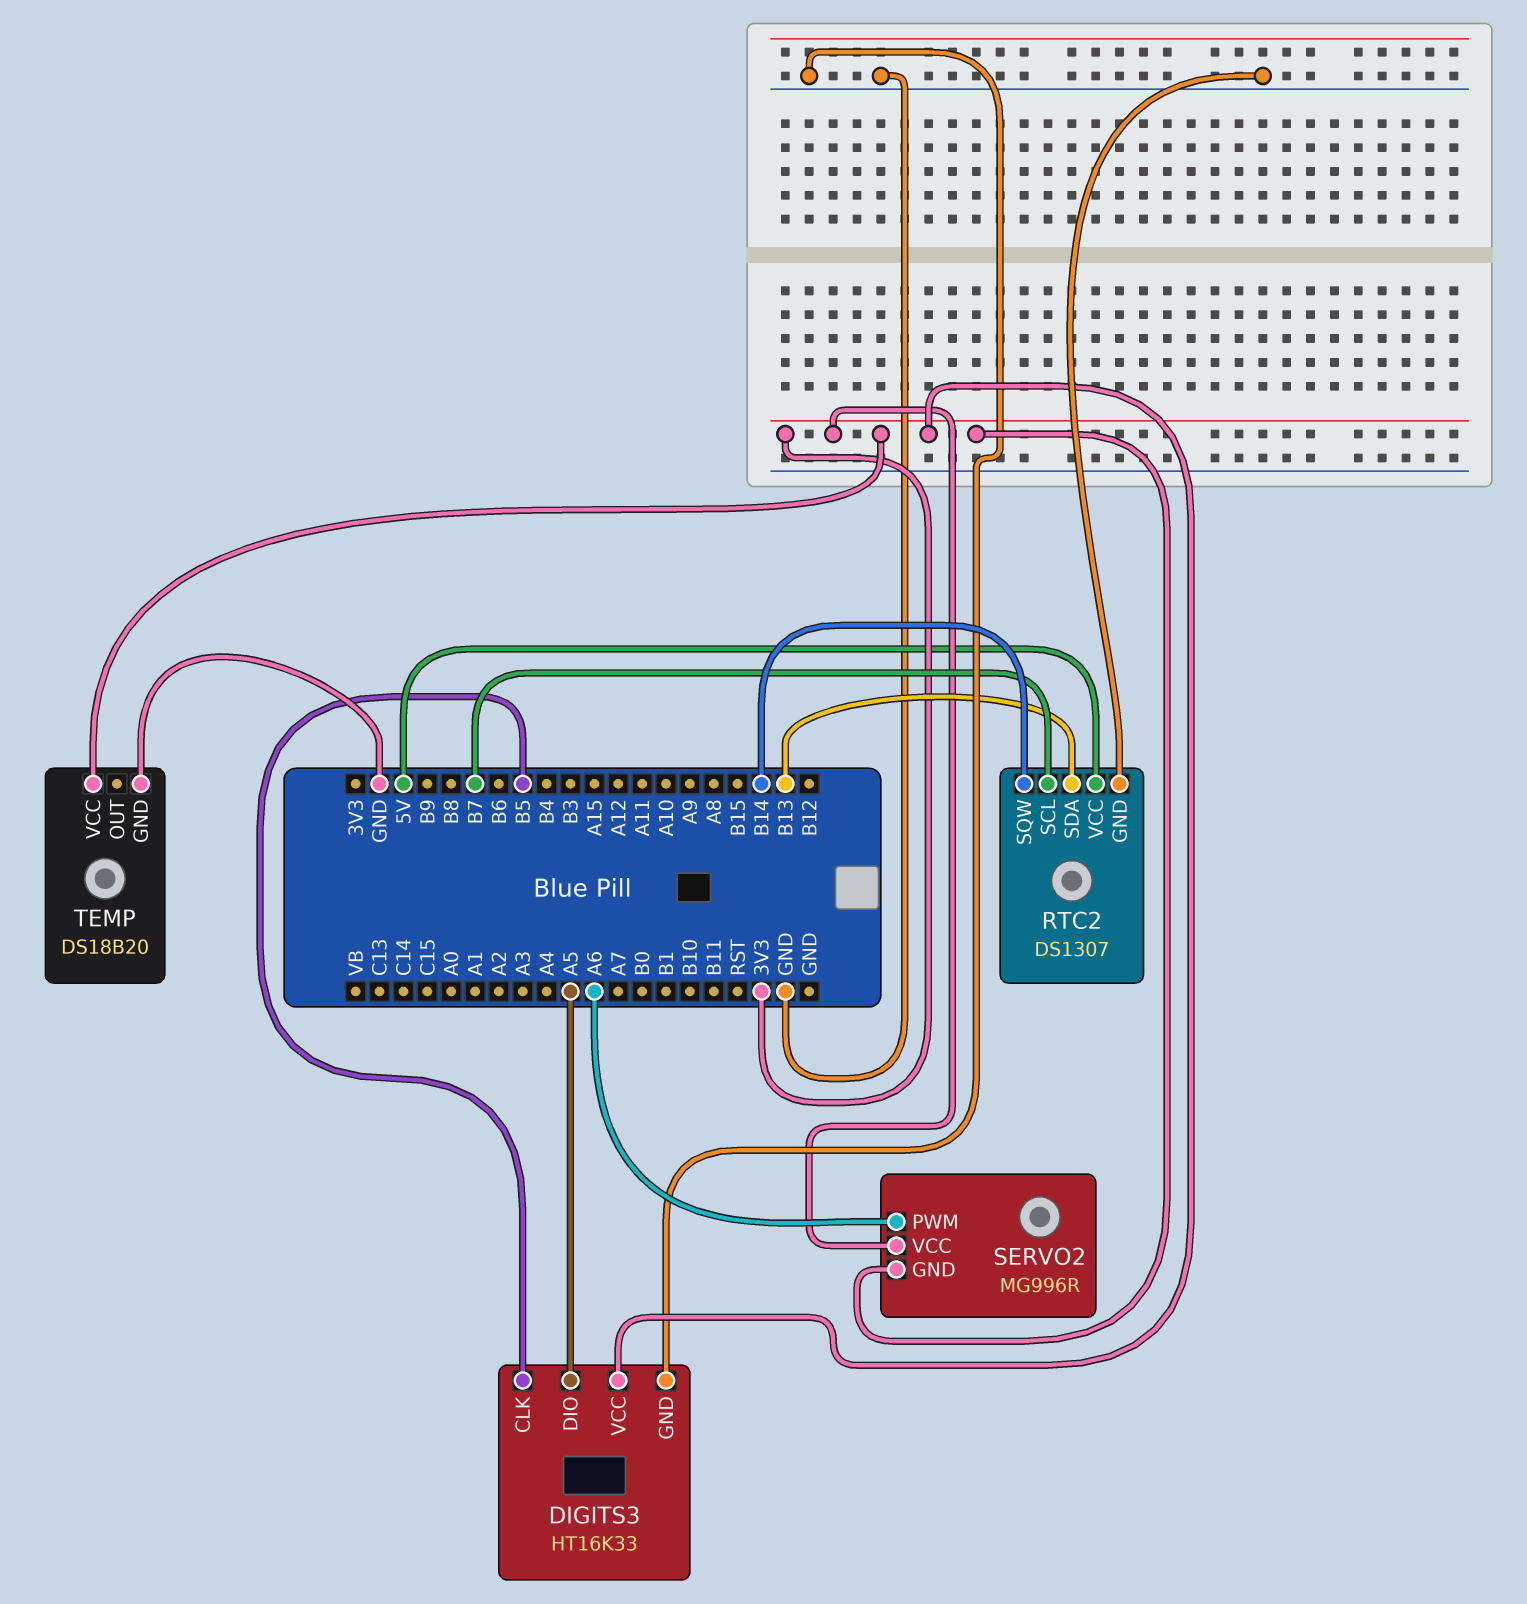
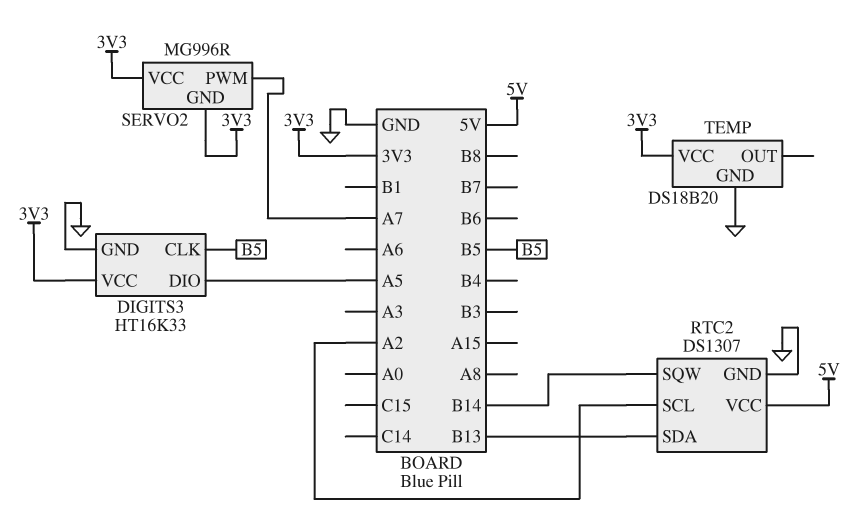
RTC2 pin SCL: B7 -> A2
SERVO2 pin PWM: A6 -> A7

